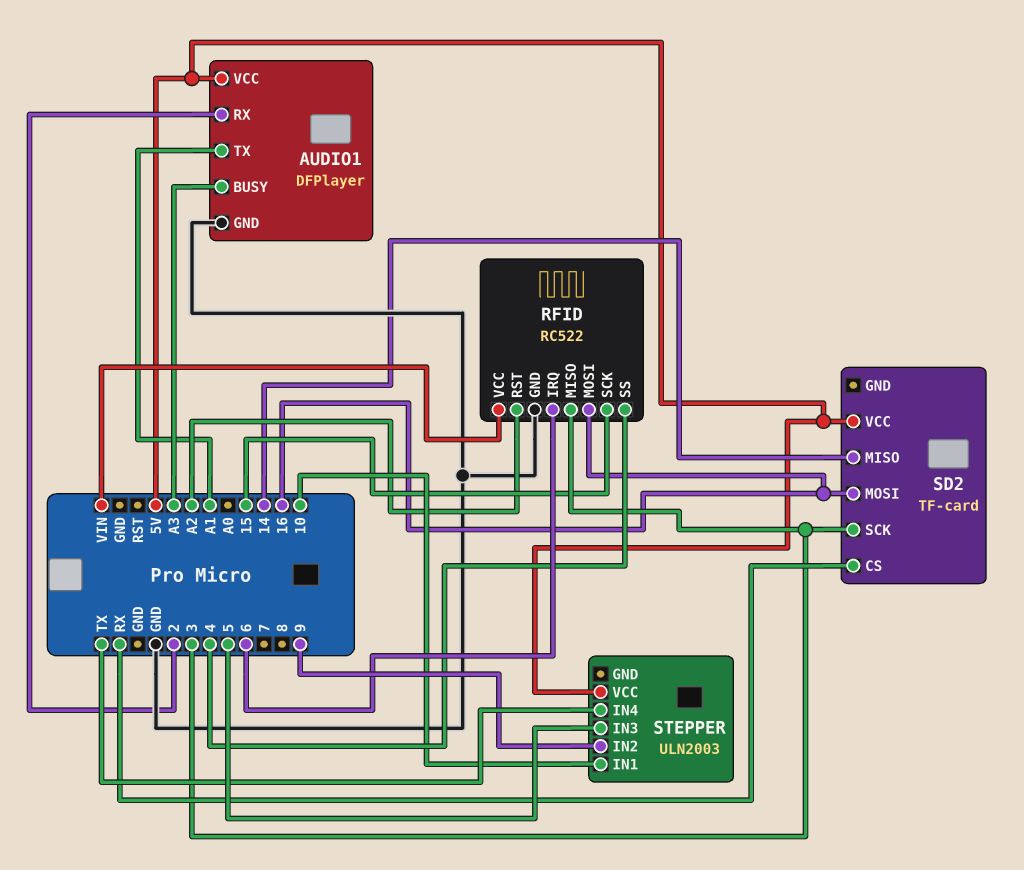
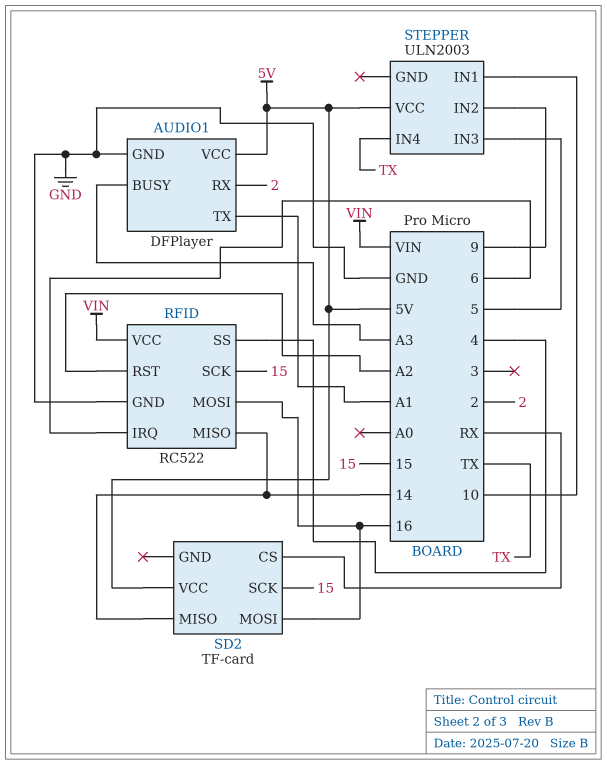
RFID pin MISO: 3 -> 14
SD2 pin SCK: 3 -> 15

